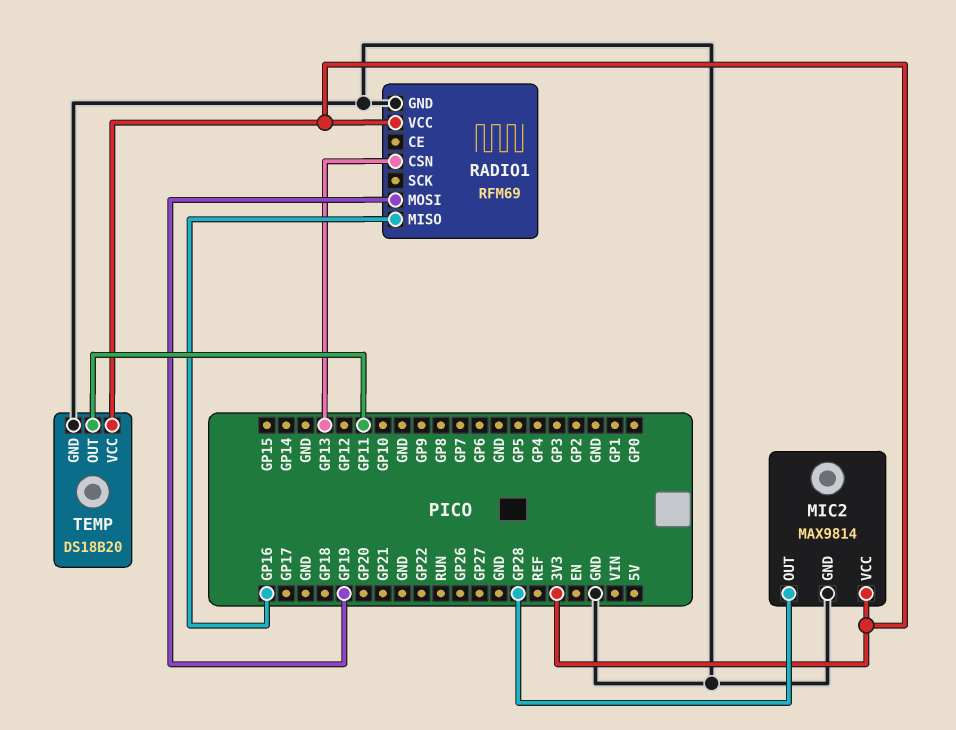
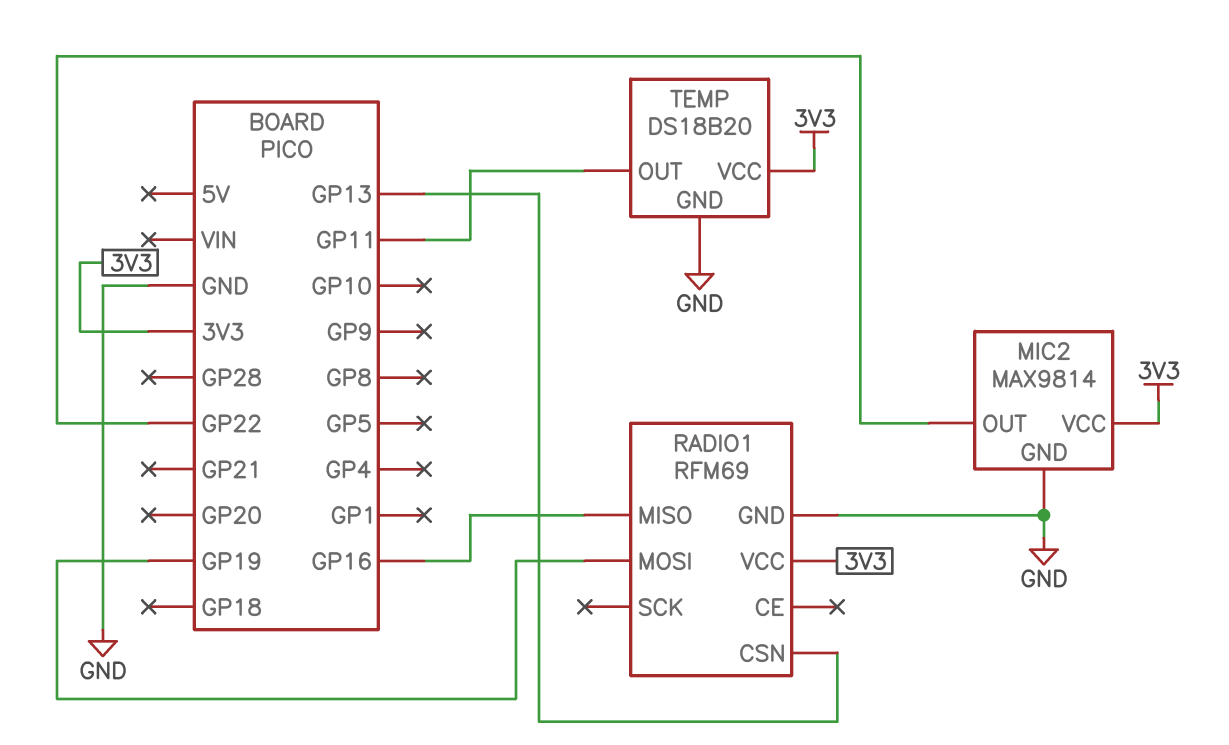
MIC2 pin OUT: GP28 -> GP22

